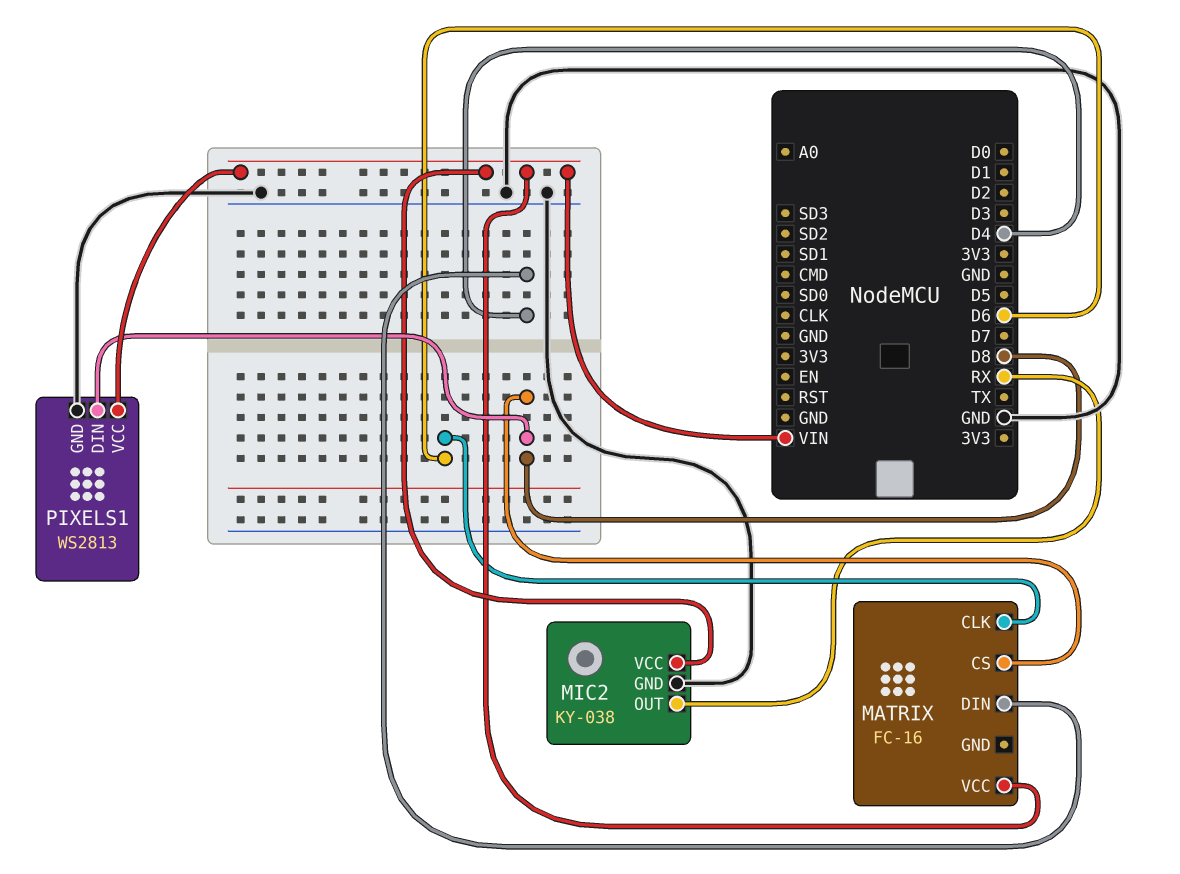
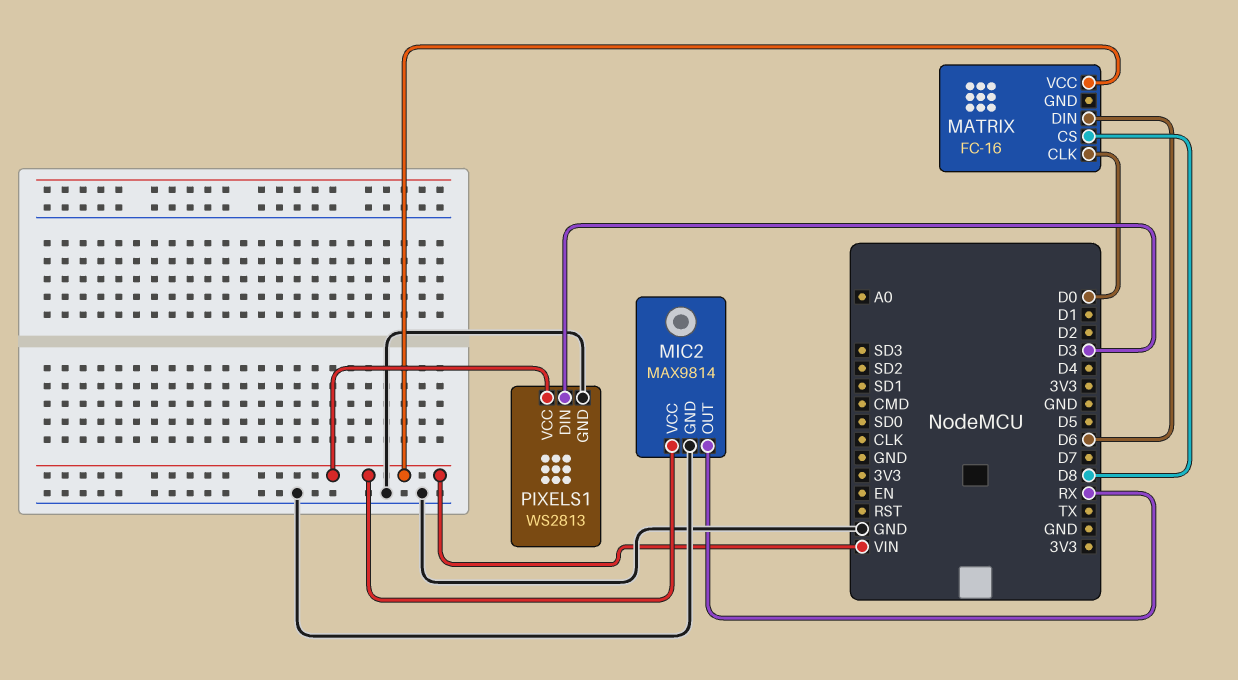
MATRIX pin CLK: D6 -> D0
MATRIX pin DIN: D4 -> D6
MIC2: KY-038 -> MAX9814
PIXELS1 pin DIN: D8 -> D3

